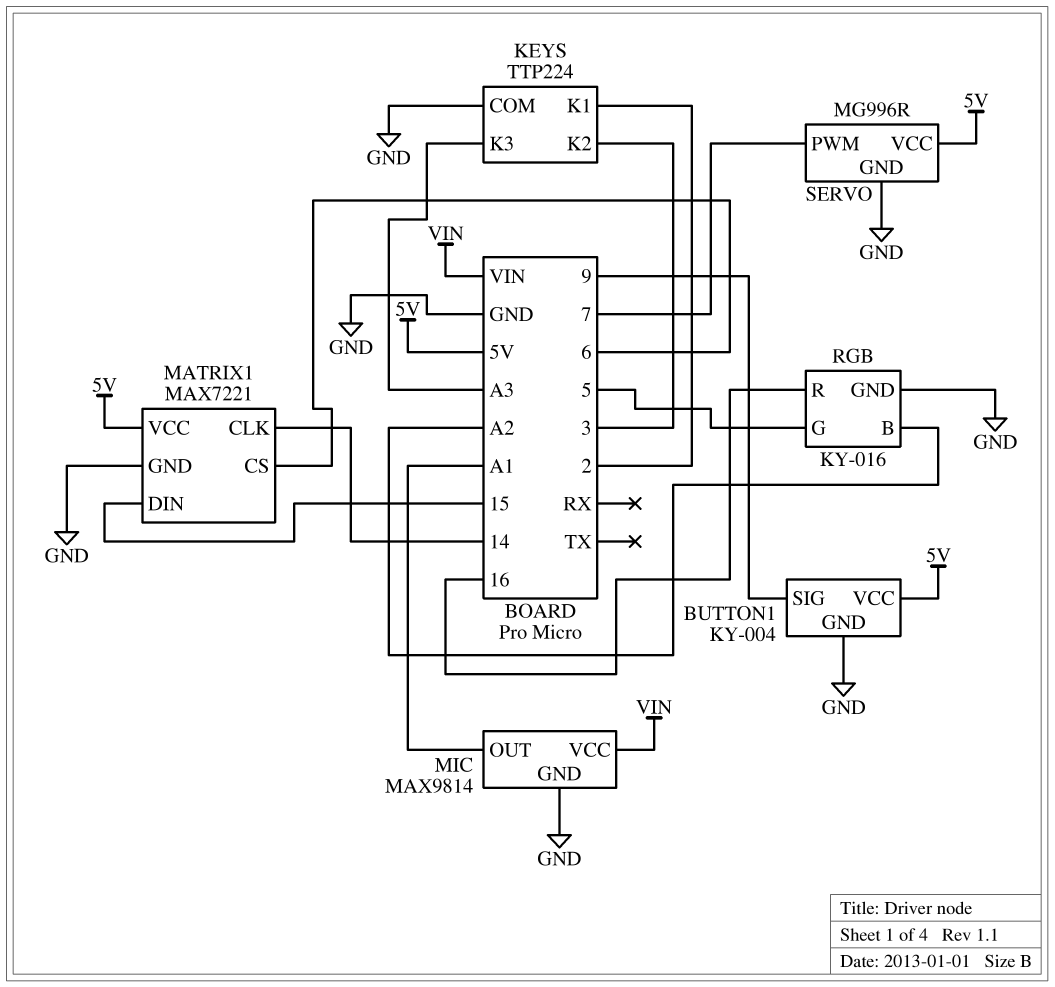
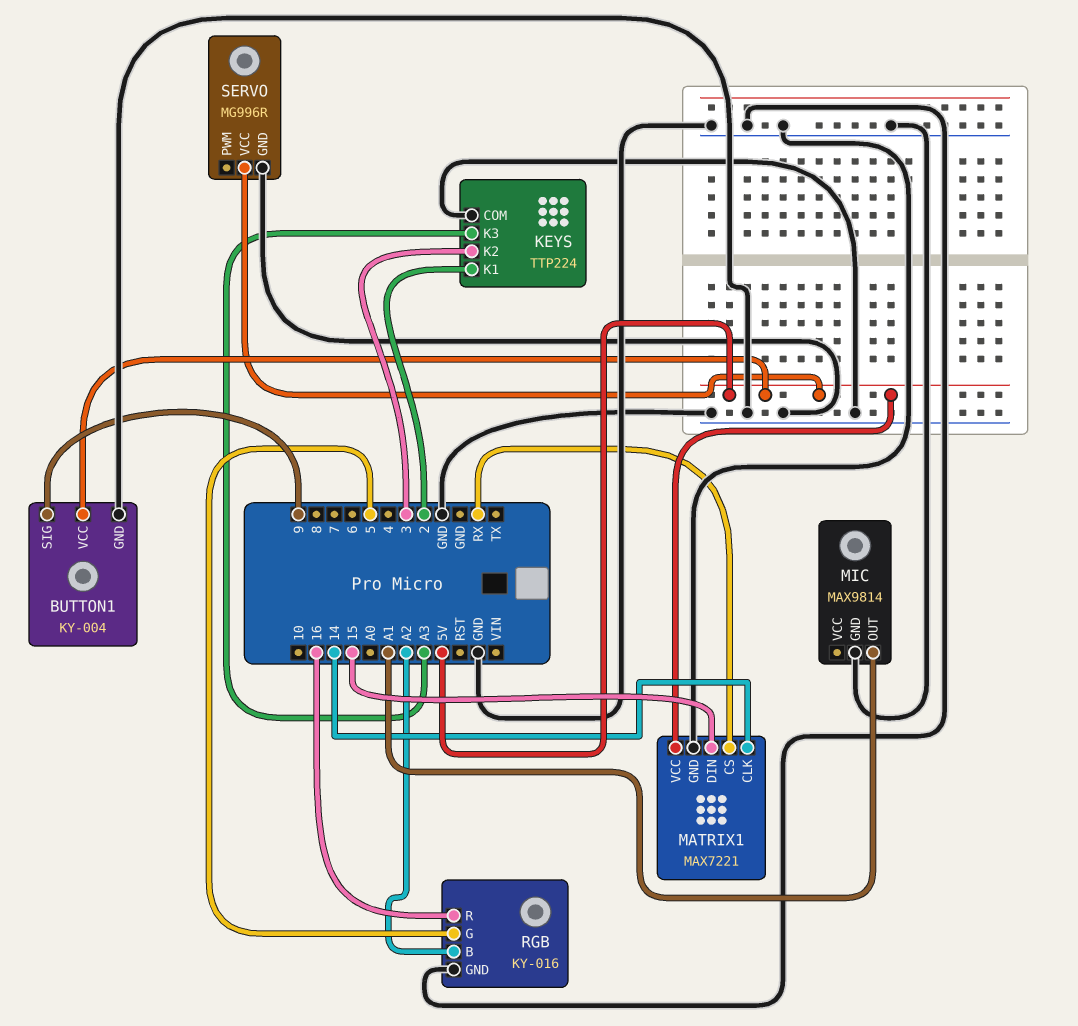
MATRIX1 pin CS: 6 -> RX
MIC pin VCC: VIN -> none
SERVO pin PWM: 7 -> none

